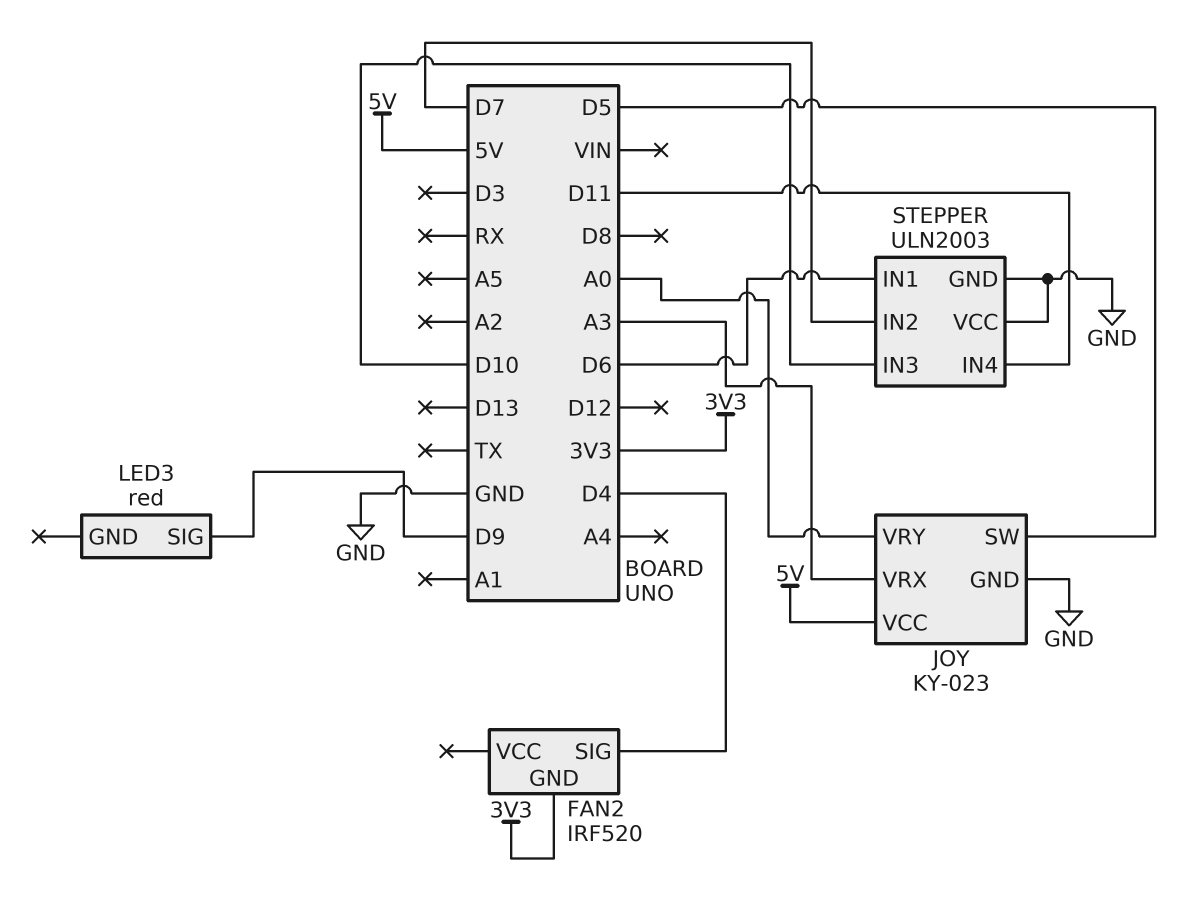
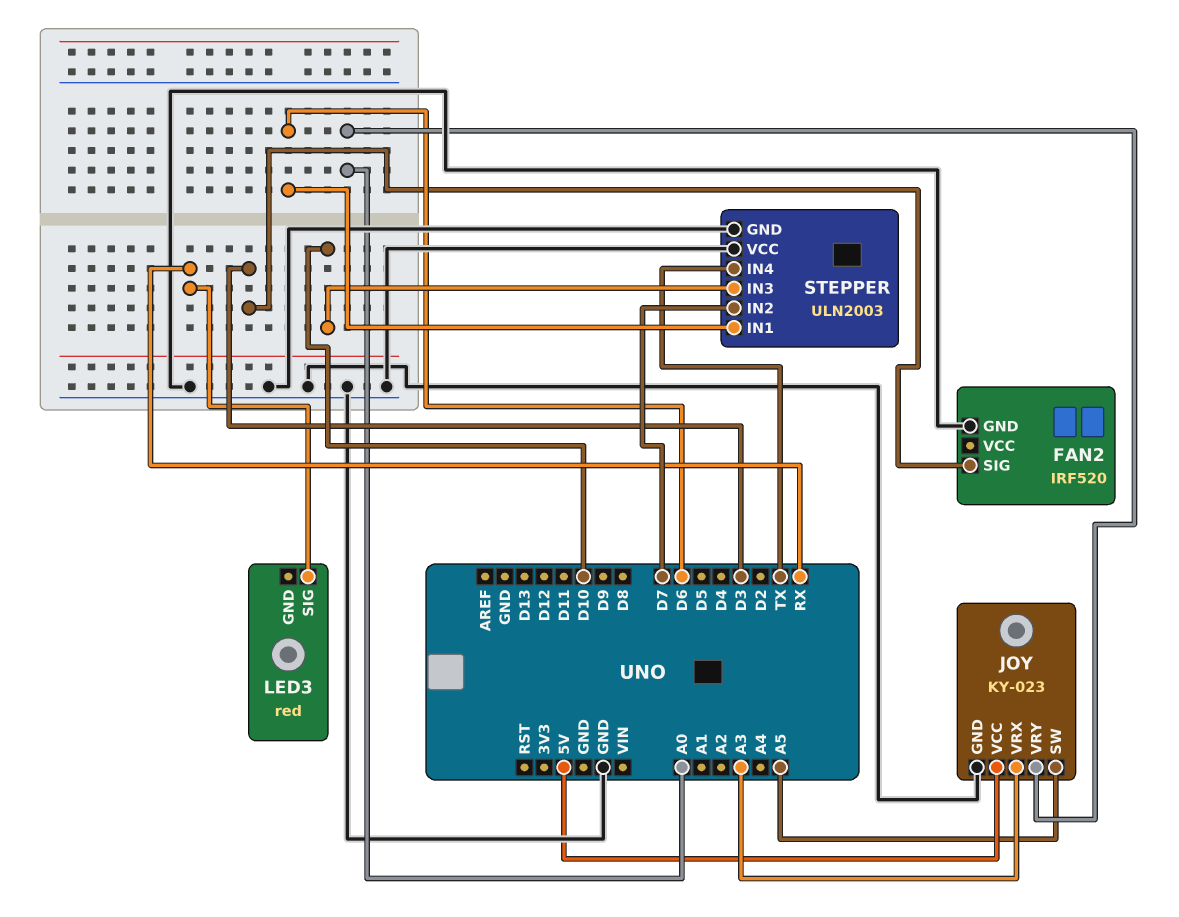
FAN2 pin GND: 3V3 -> GND
FAN2 pin SIG: D4 -> D3
JOY pin SW: D5 -> A5
LED3 pin SIG: D9 -> RX
STEPPER pin IN4: D11 -> TX

